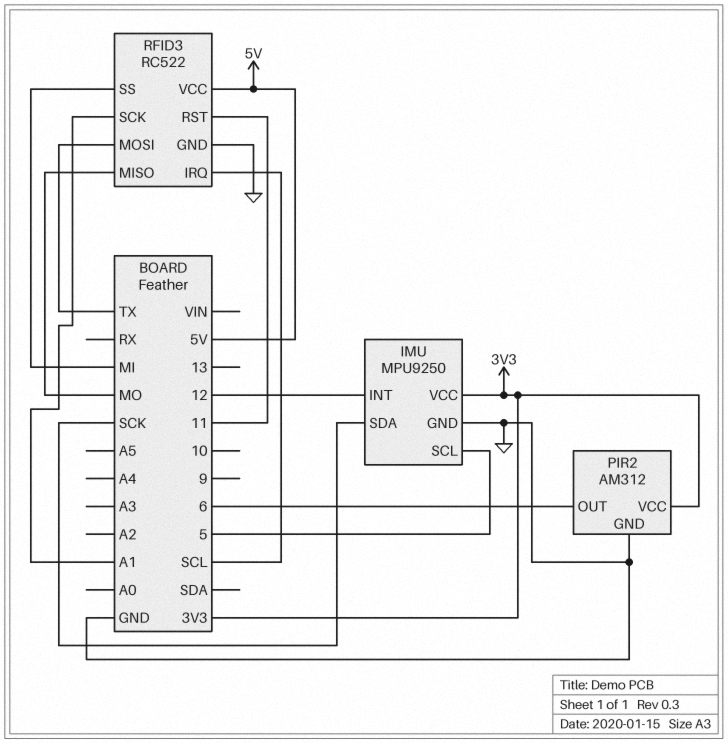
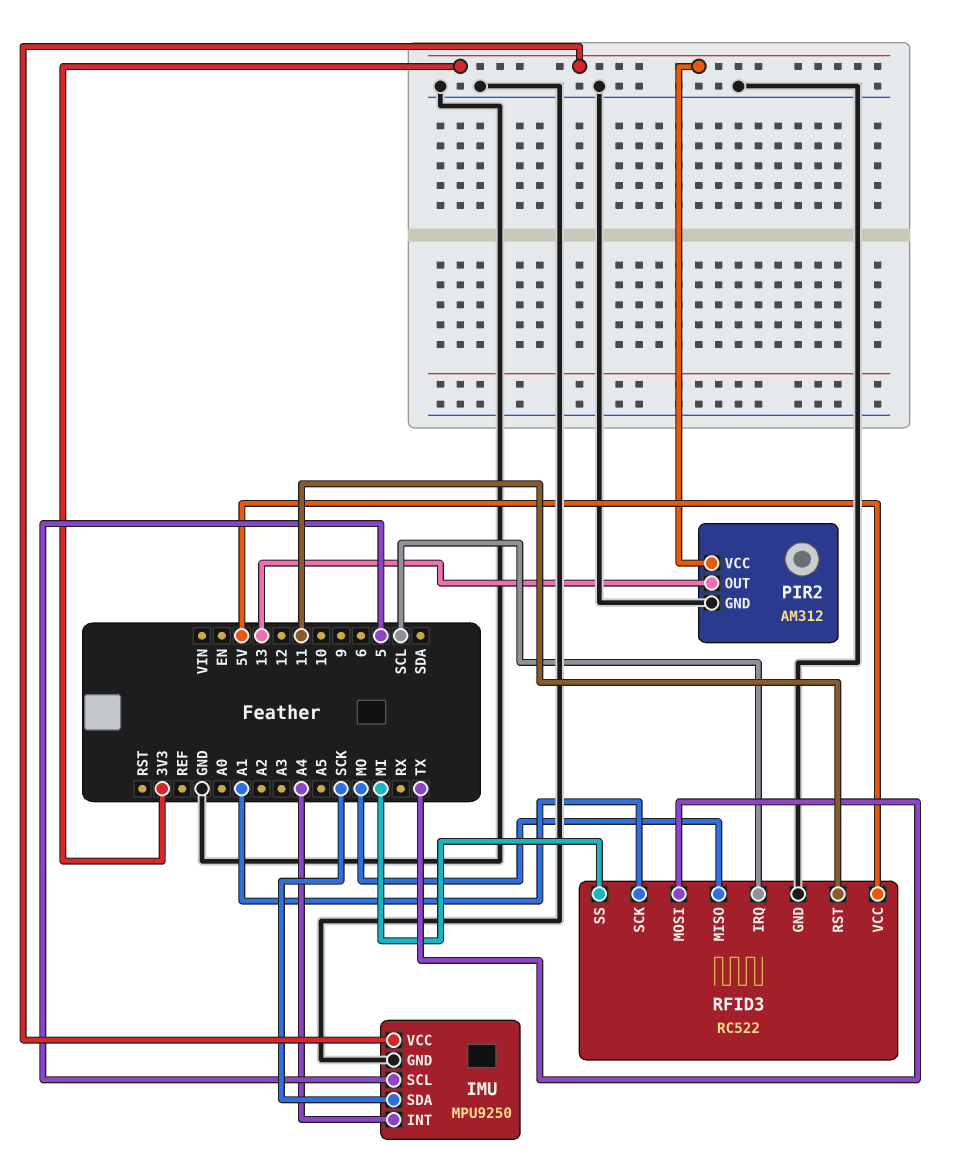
IMU pin INT: 12 -> A4
PIR2 pin OUT: 6 -> 13

